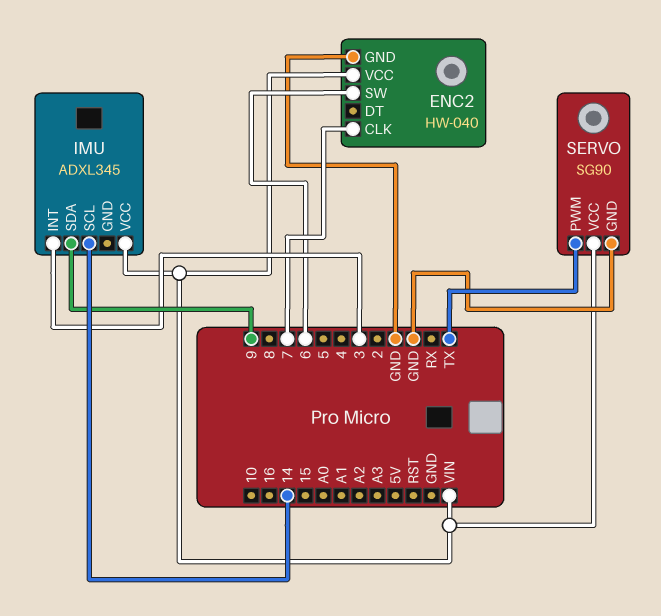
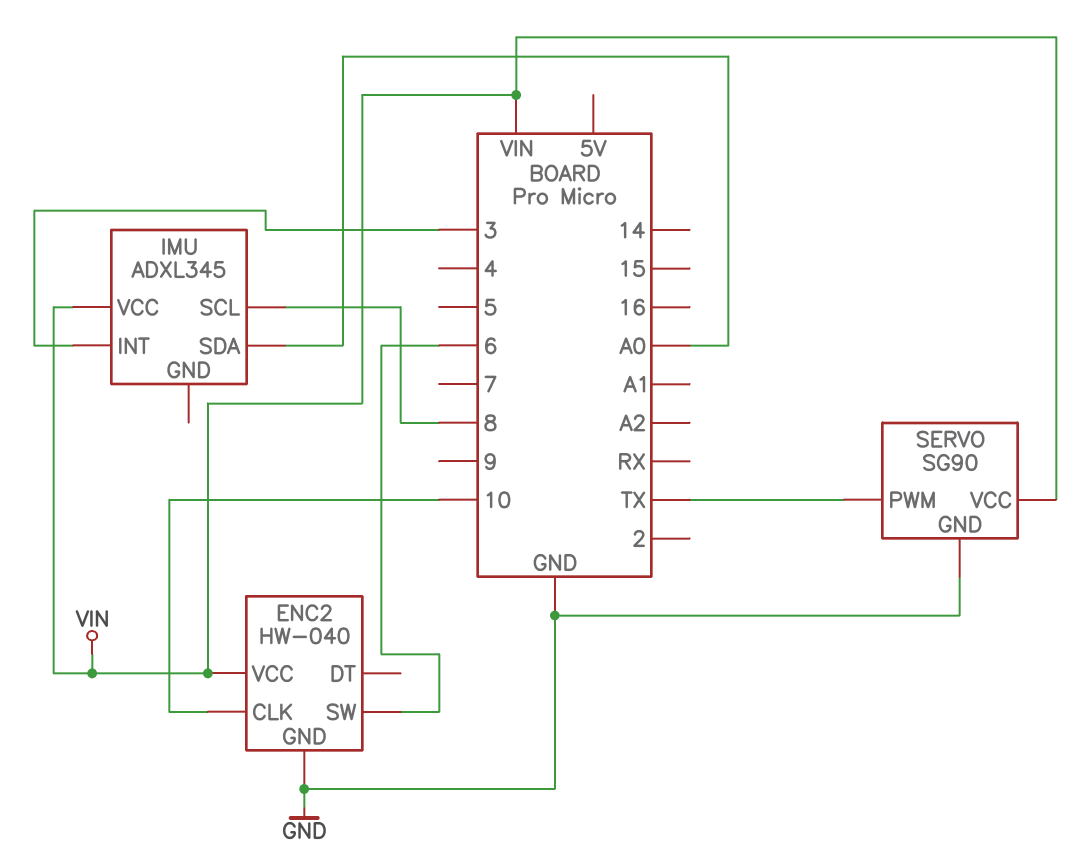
ENC2 pin CLK: 7 -> 10
IMU pin SCL: 14 -> 8
IMU pin SDA: 9 -> A0

